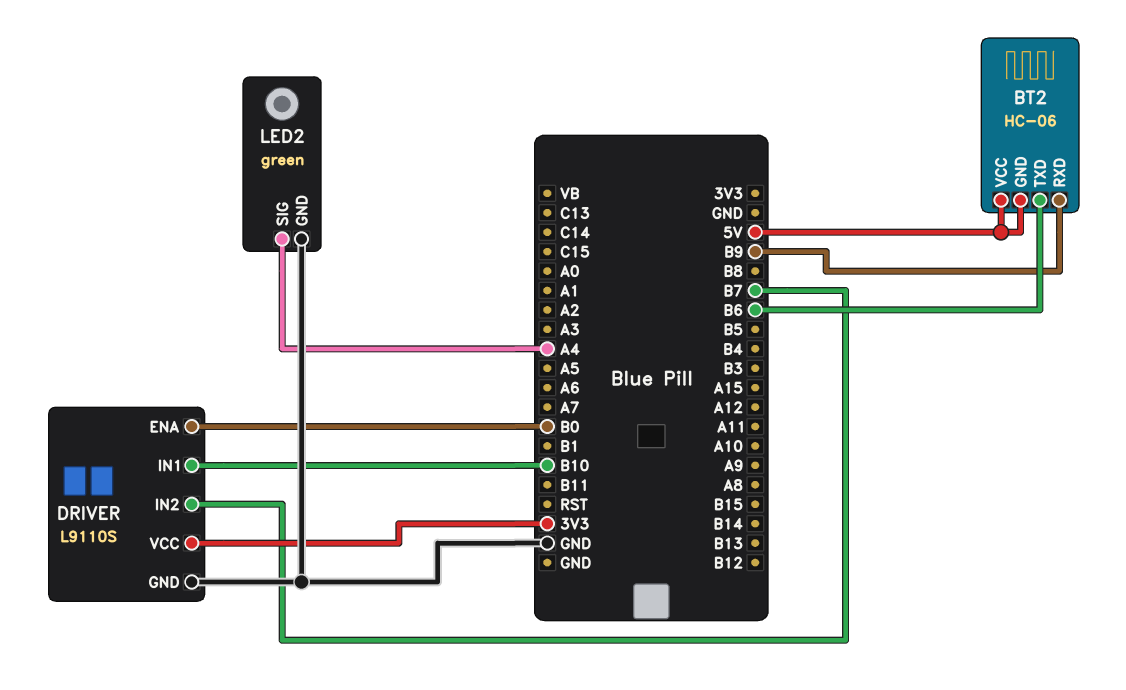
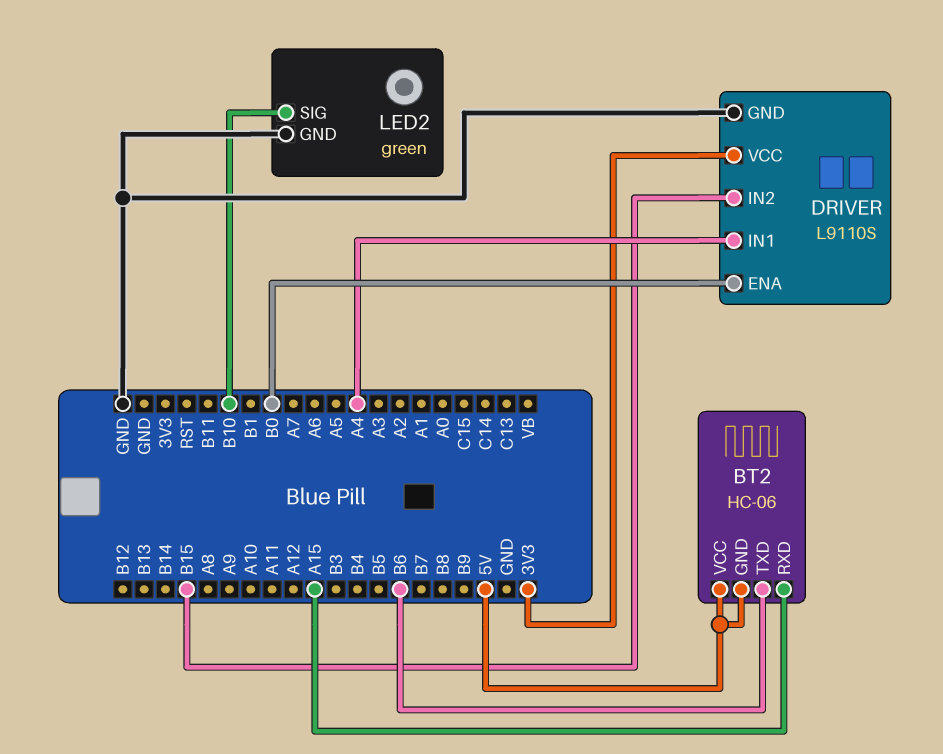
BT2 pin RXD: B9 -> A15
DRIVER pin IN1: B10 -> A4
DRIVER pin IN2: B7 -> B15
LED2 pin SIG: A4 -> B10

